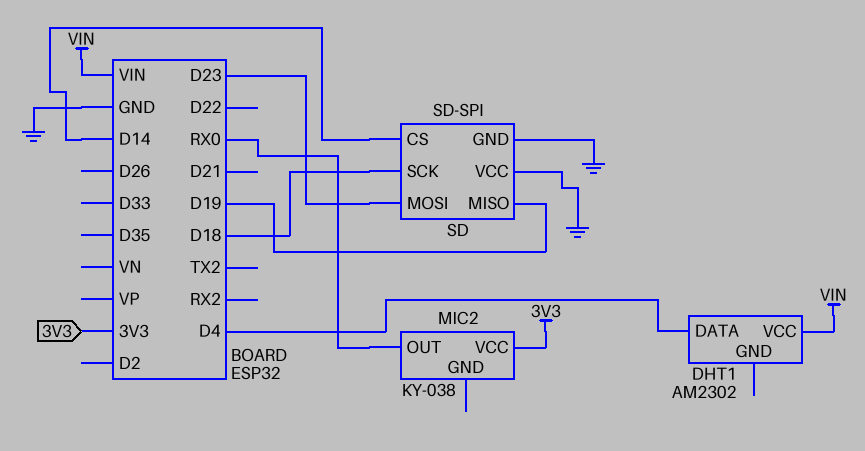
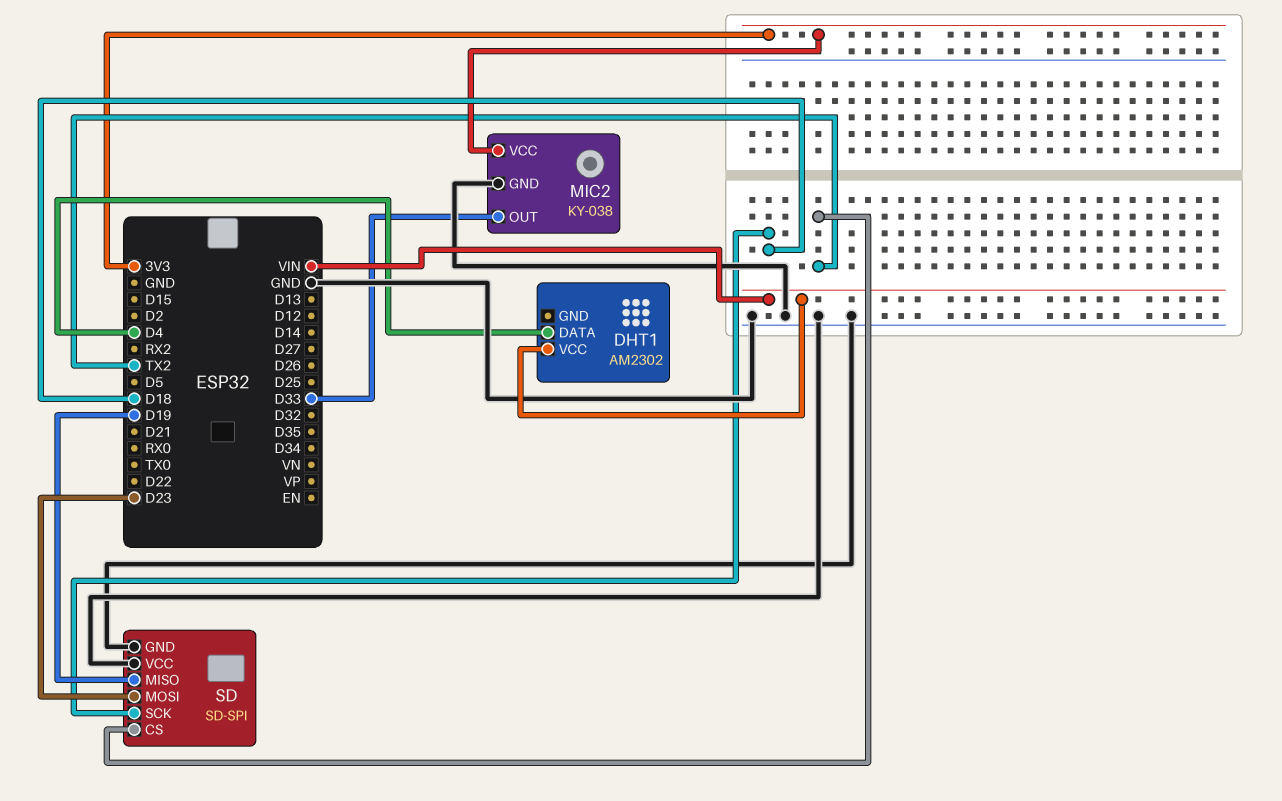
MIC2 pin GND: none -> GND
MIC2 pin OUT: RX0 -> D33
SD pin CS: D14 -> TX2

